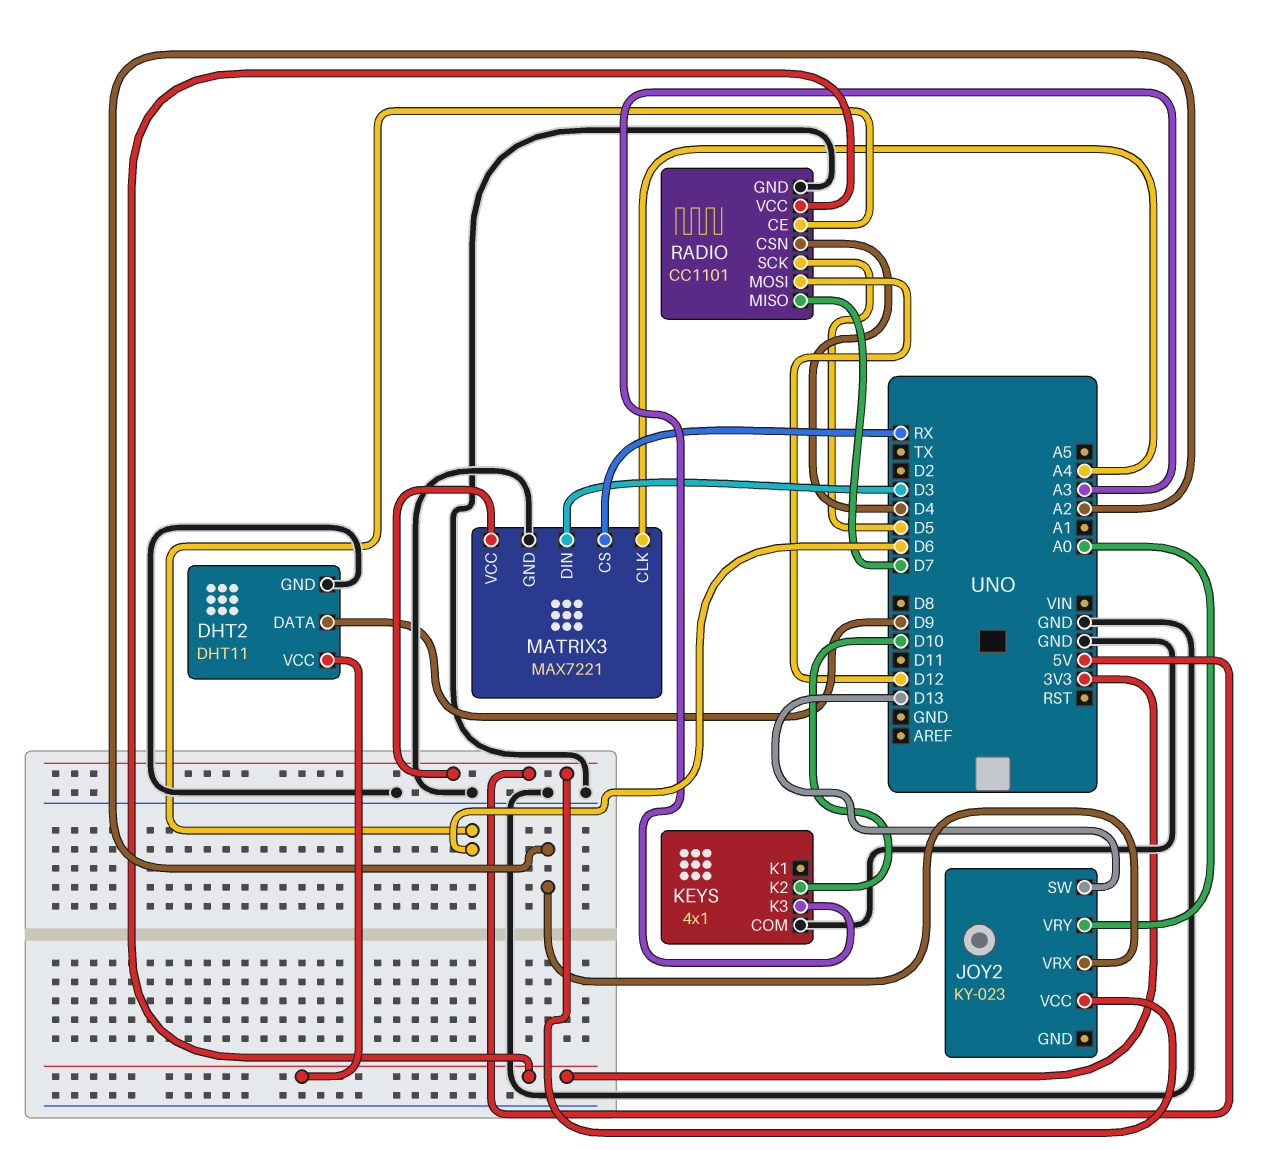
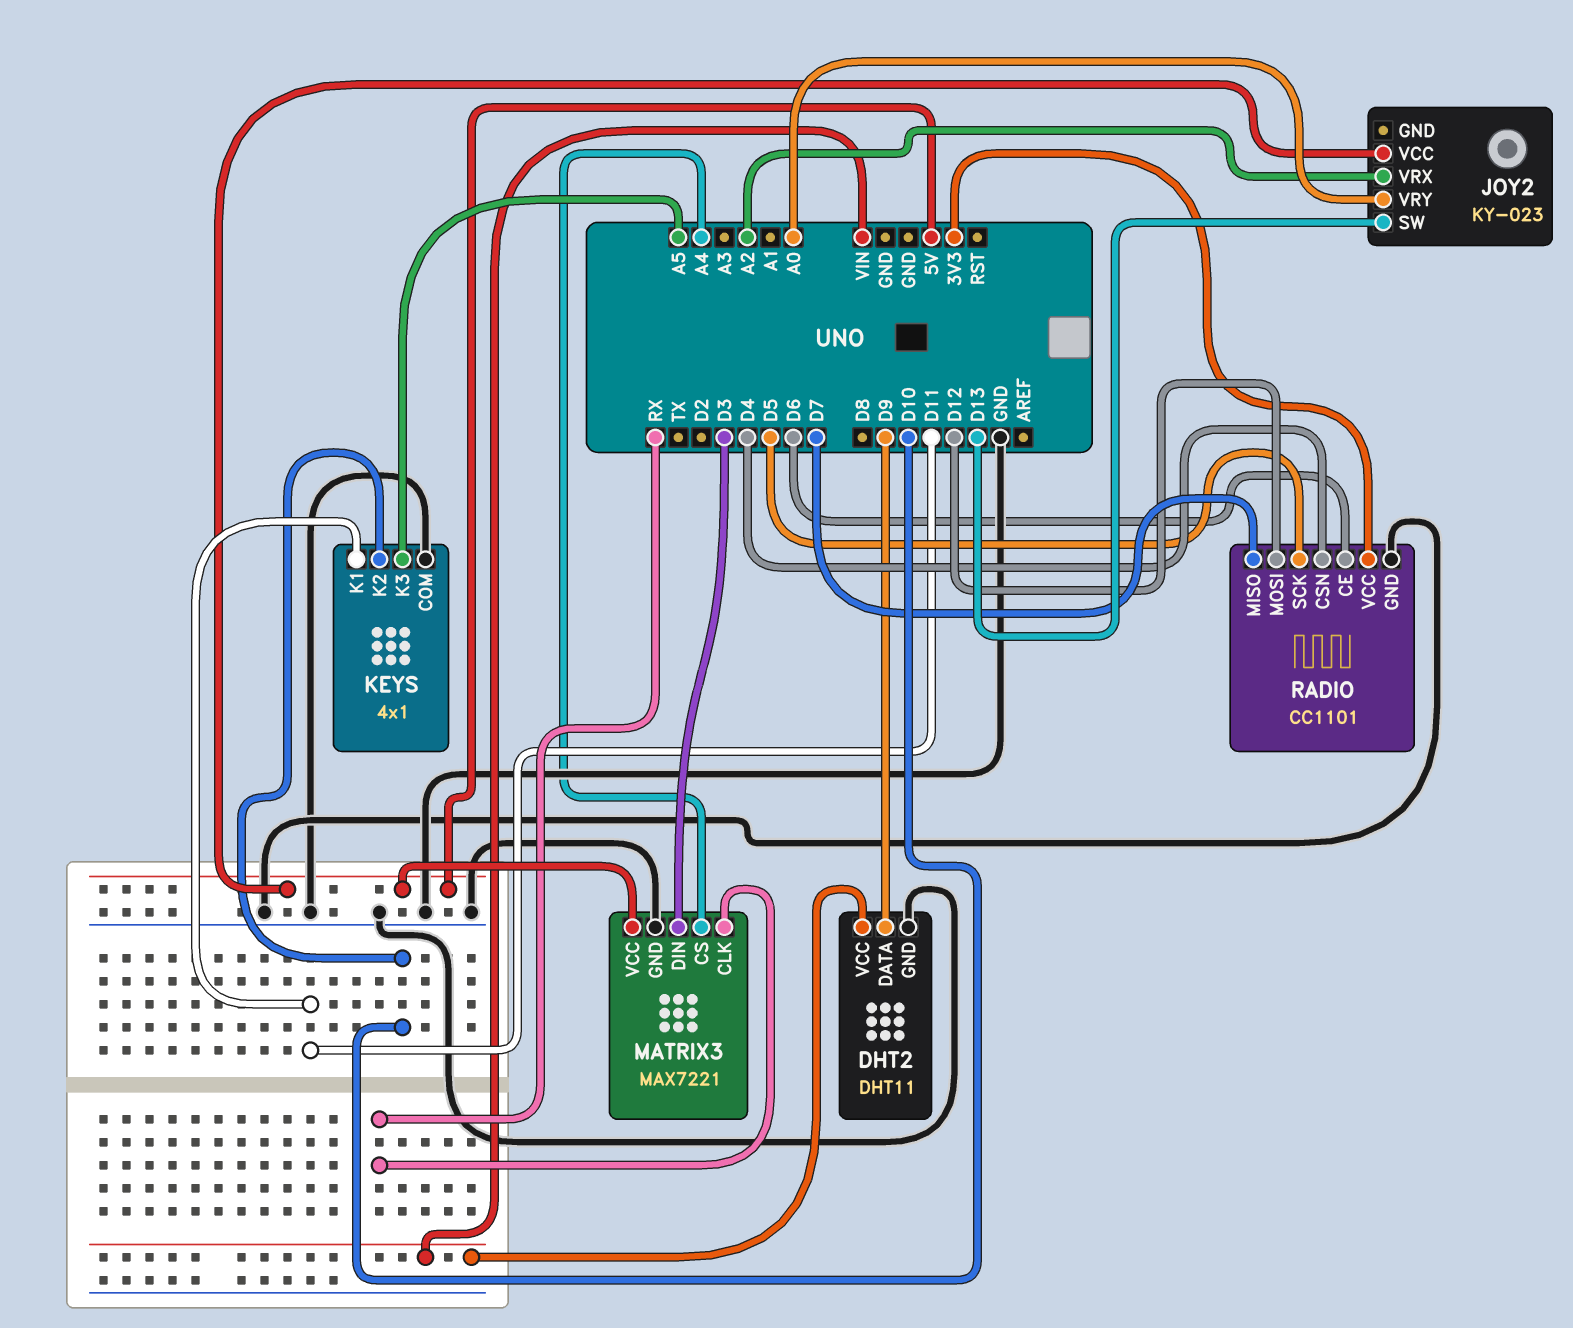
DHT2 pin VCC: 3V3 -> VIN
KEYS pin K1: none -> D11
KEYS pin K3: A3 -> A5
MATRIX3 pin CLK: A4 -> RX
MATRIX3 pin CS: RX -> A4

